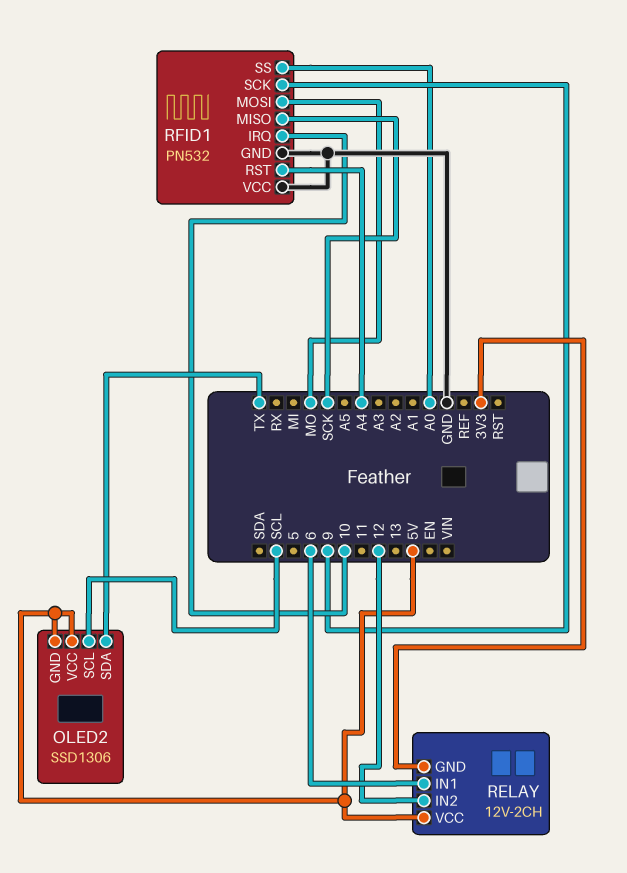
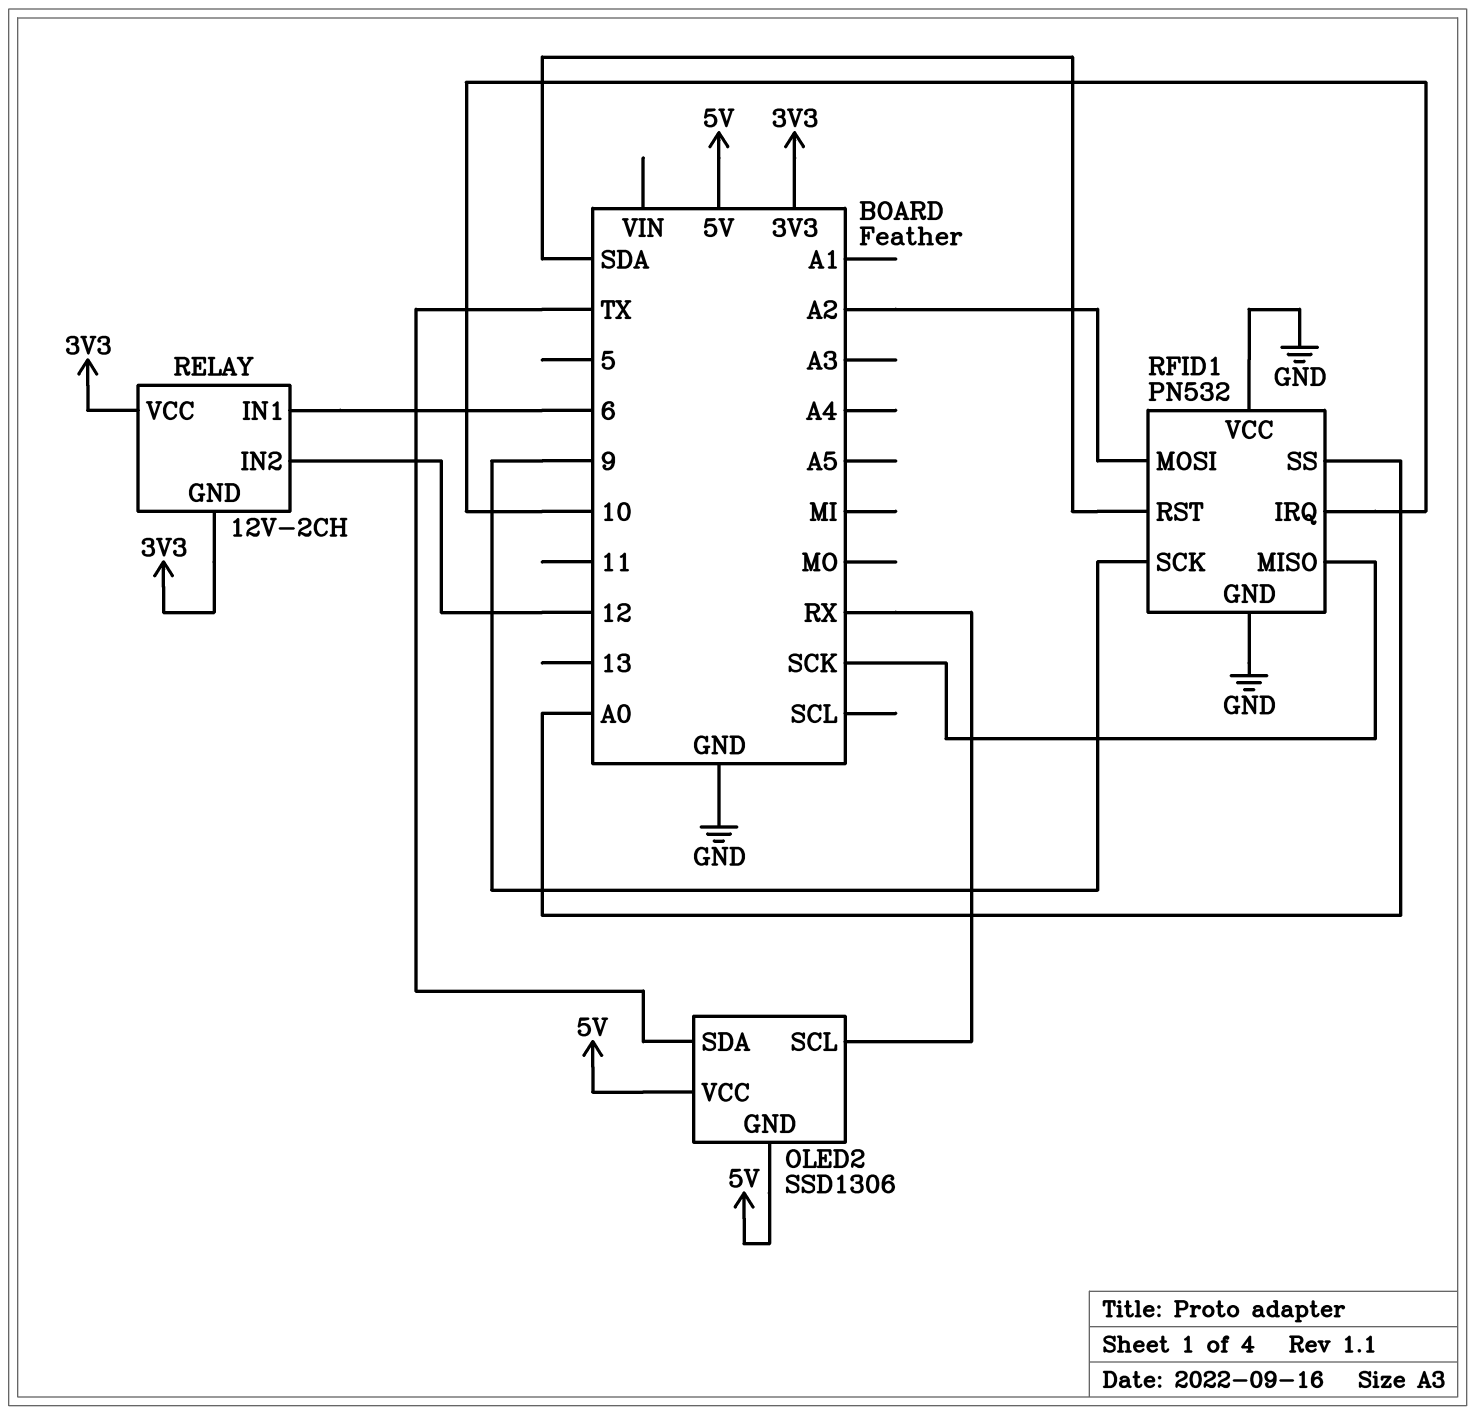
OLED2 pin SCL: SCL -> RX
RELAY pin VCC: 5V -> 3V3
RFID1 pin MOSI: MO -> A2
RFID1 pin RST: A4 -> SDA

